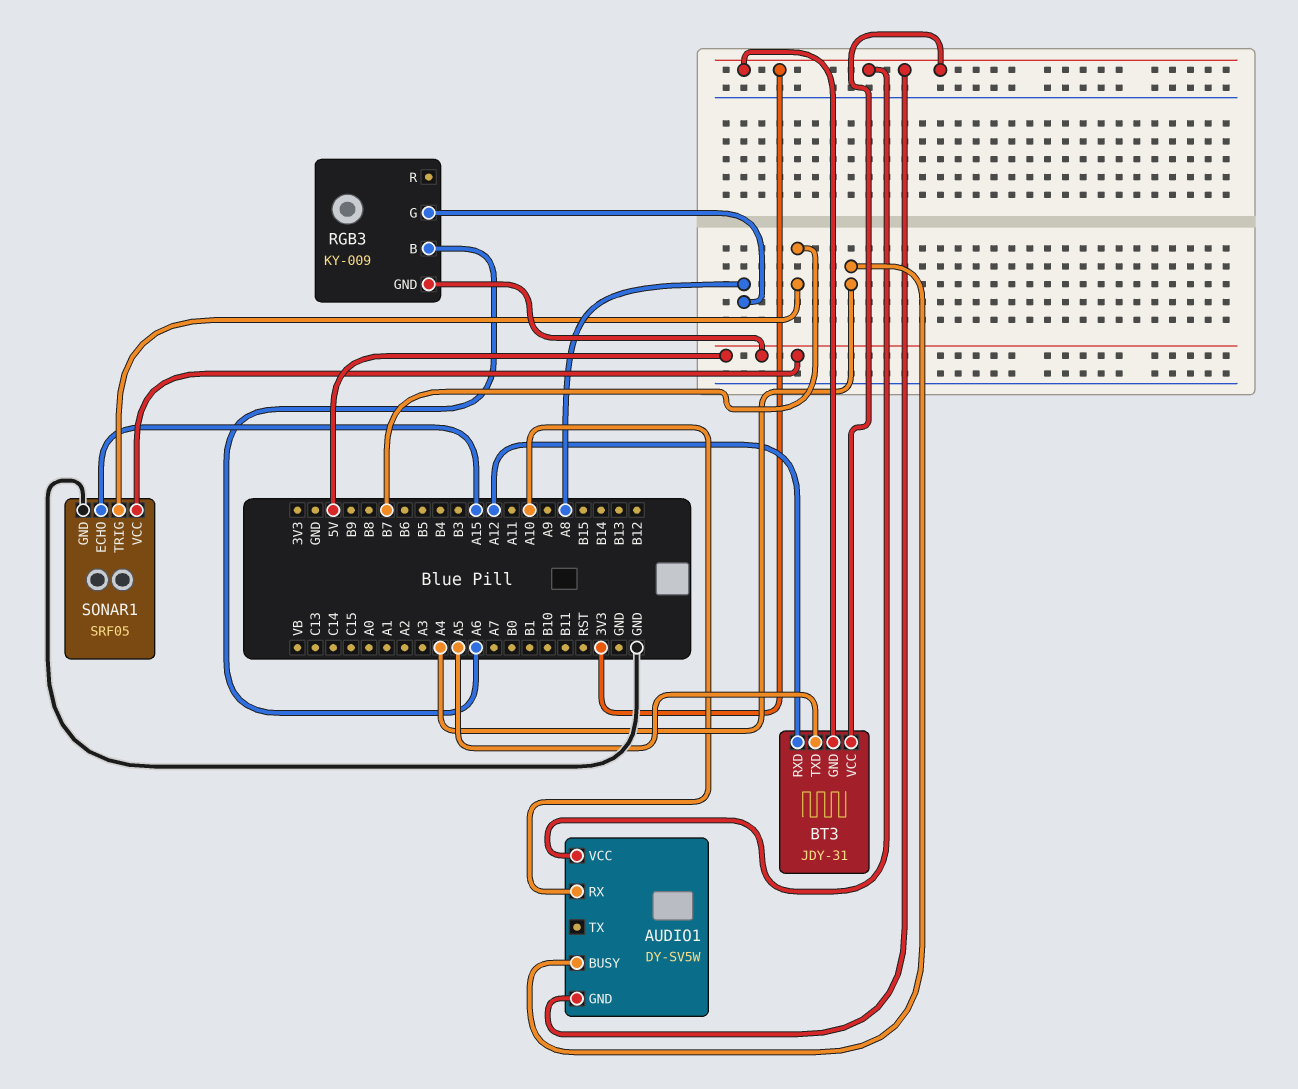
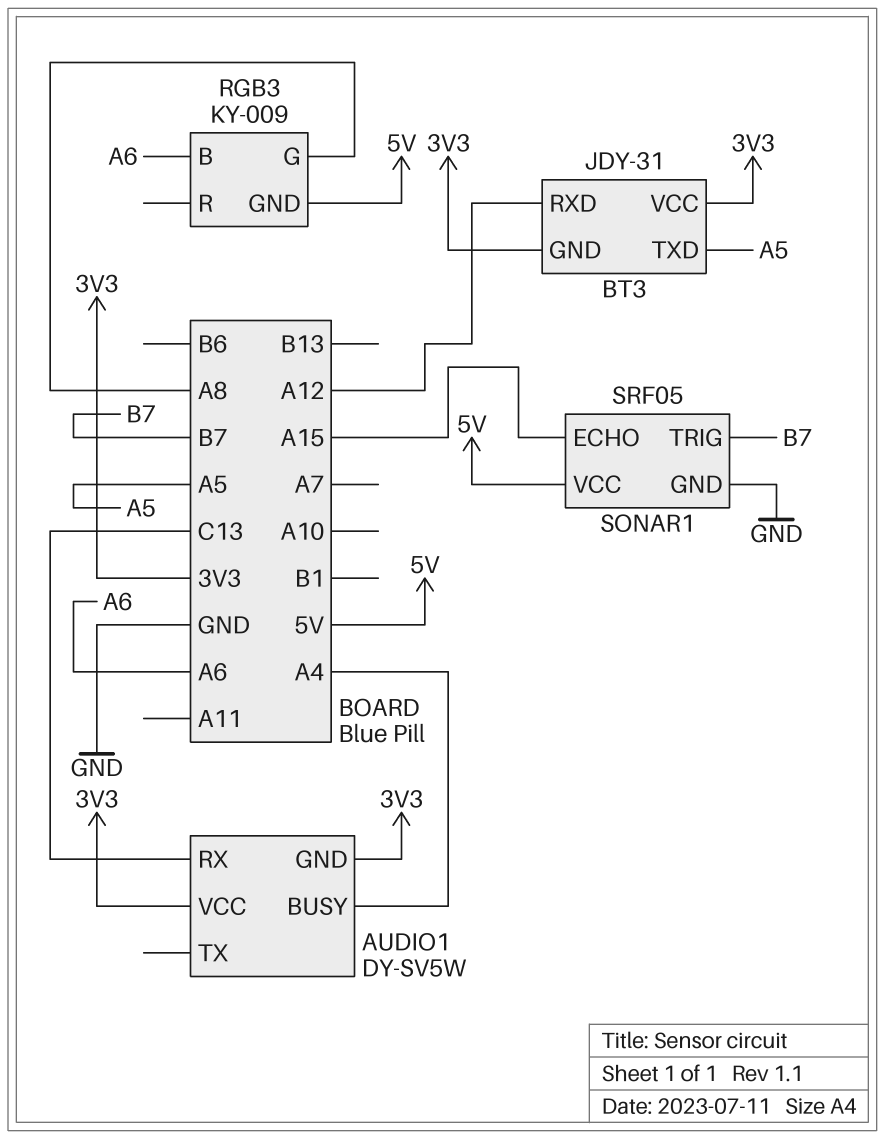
AUDIO1 pin RX: A10 -> C13

